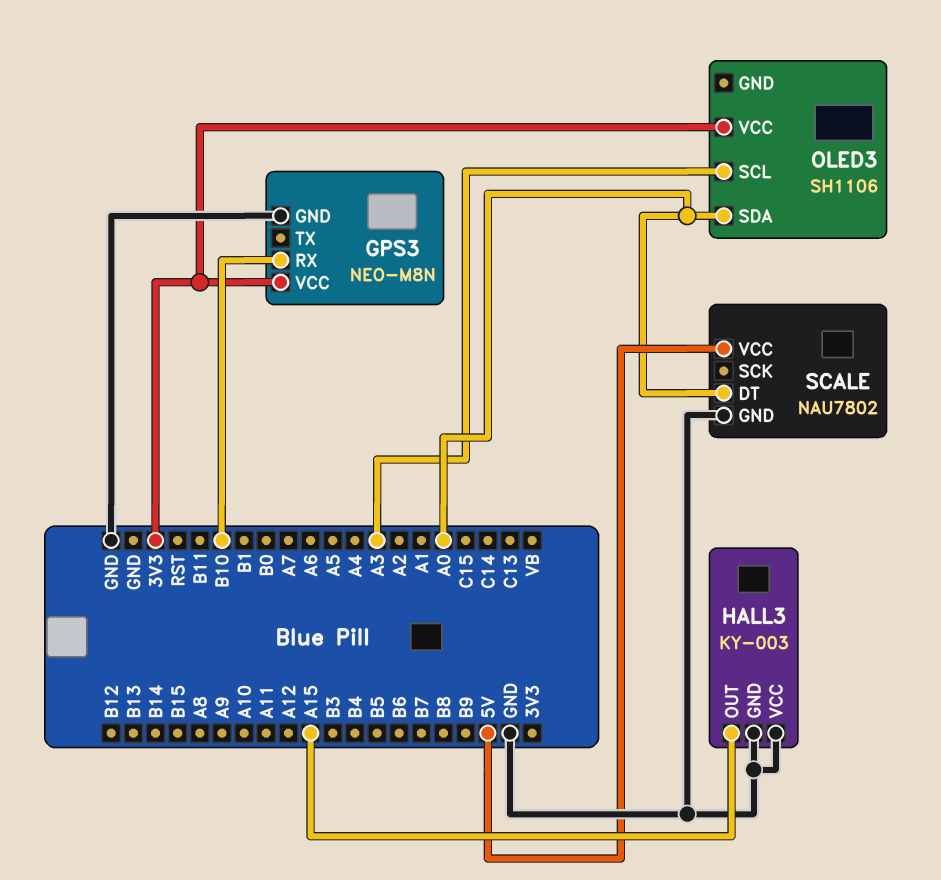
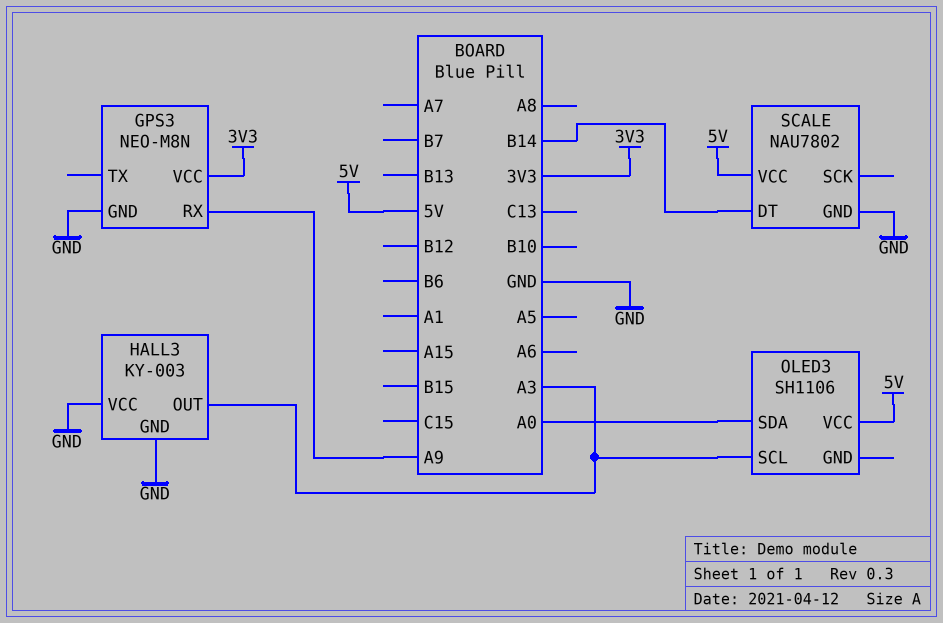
GPS3 pin RX: B10 -> A9
HALL3 pin OUT: A15 -> A3
OLED3 pin VCC: 3V3 -> 5V
SCALE pin DT: A0 -> B14

